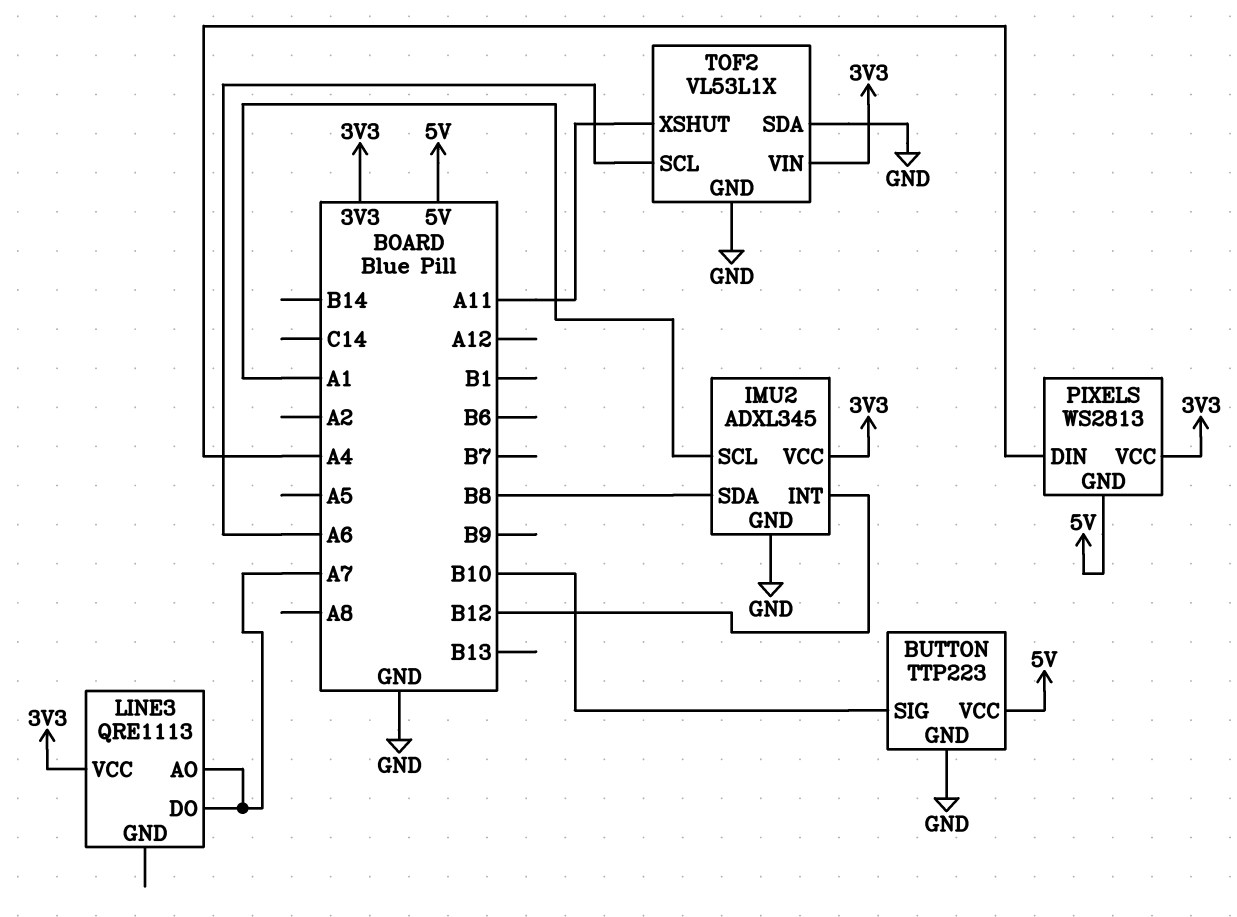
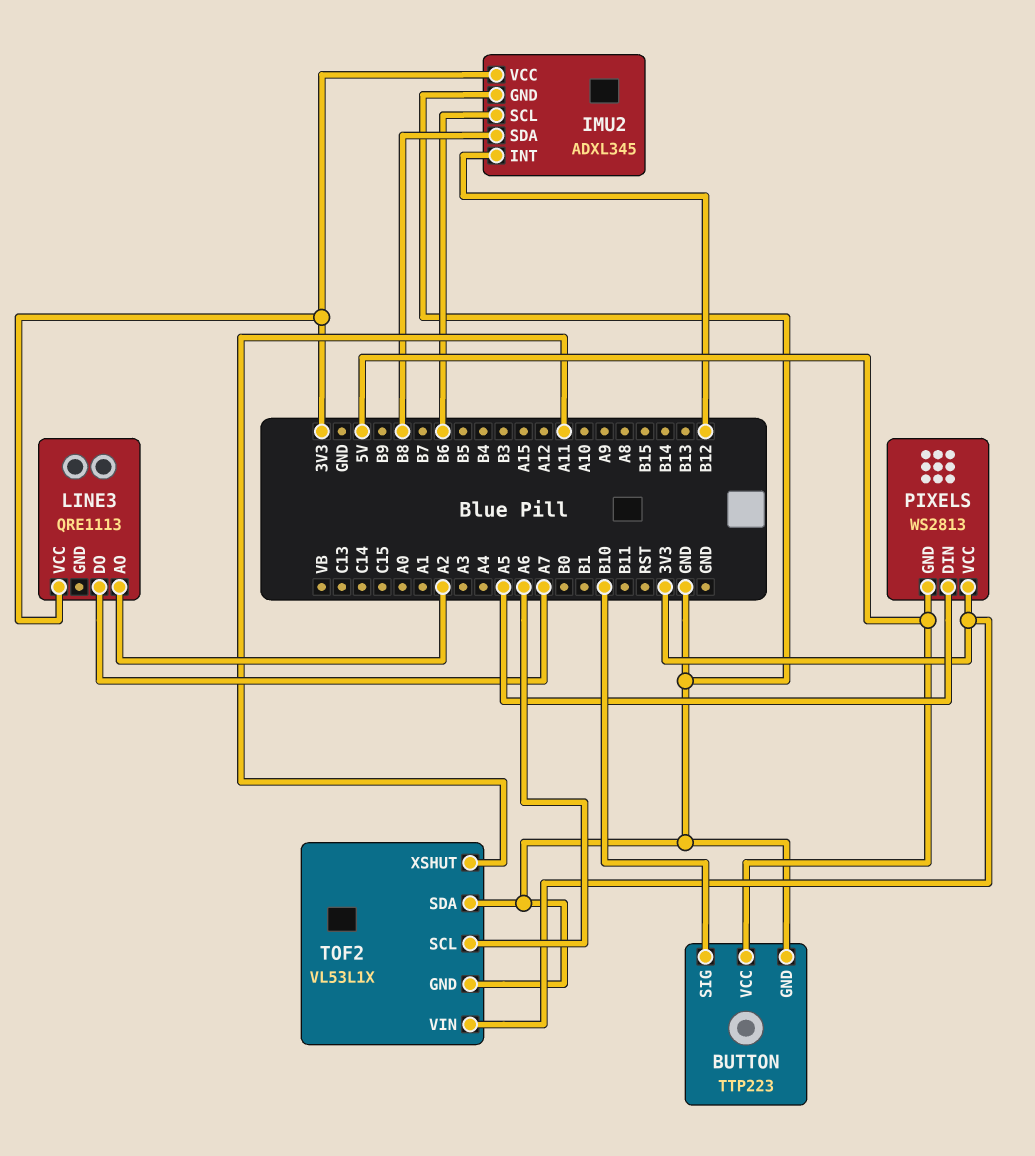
IMU2 pin SCL: A1 -> B6
LINE3 pin AO: A7 -> A2
PIXELS pin DIN: A4 -> A5

